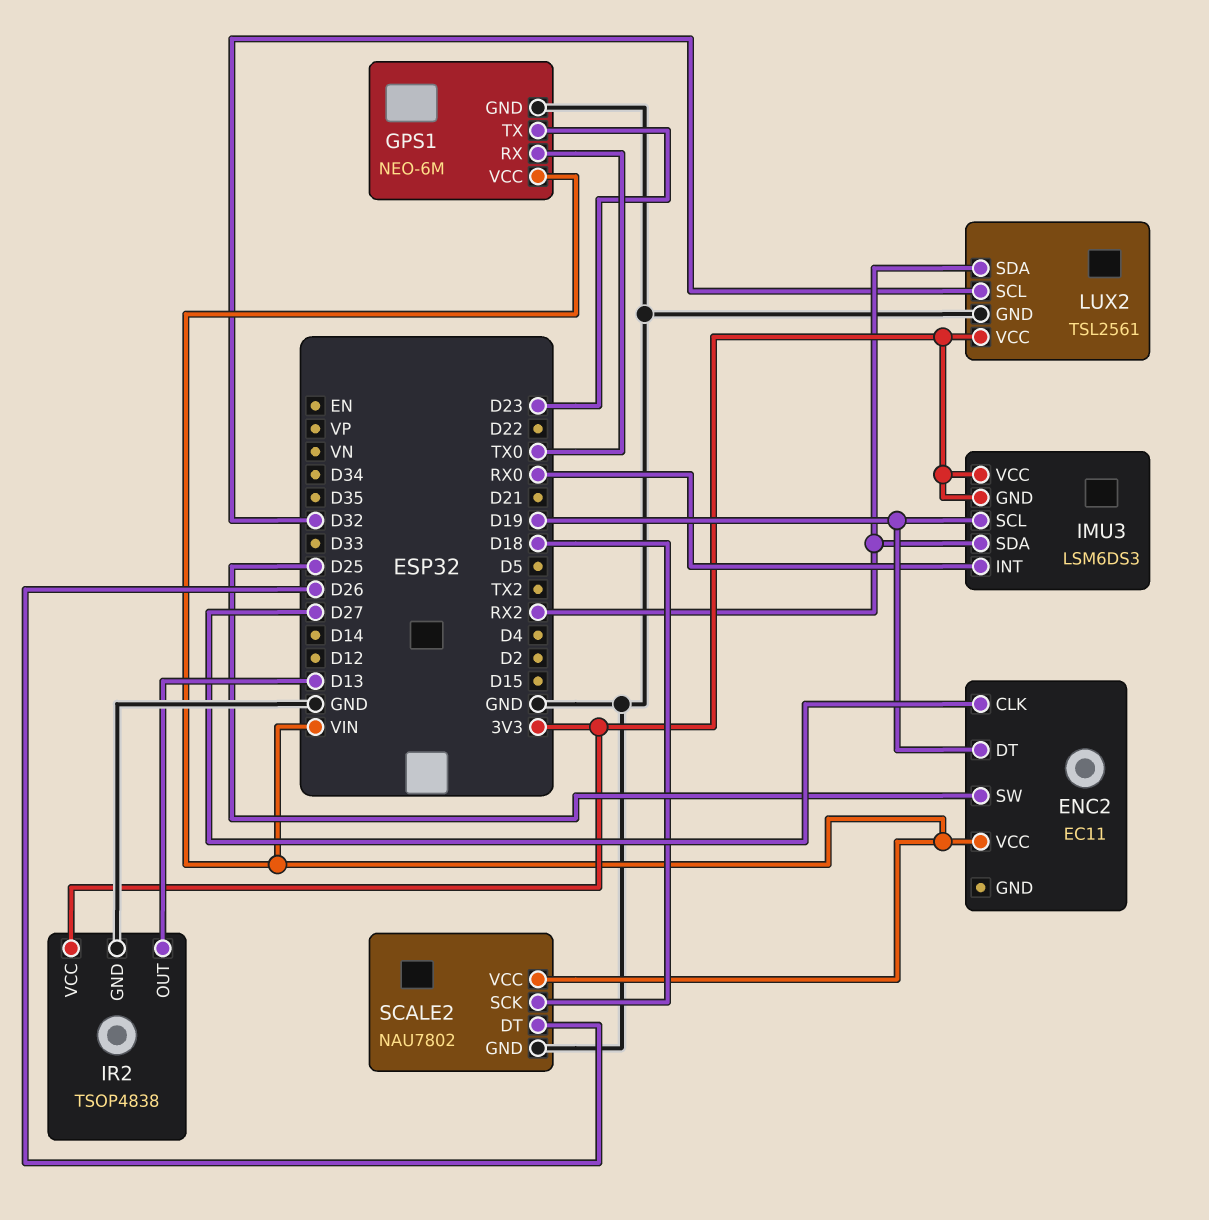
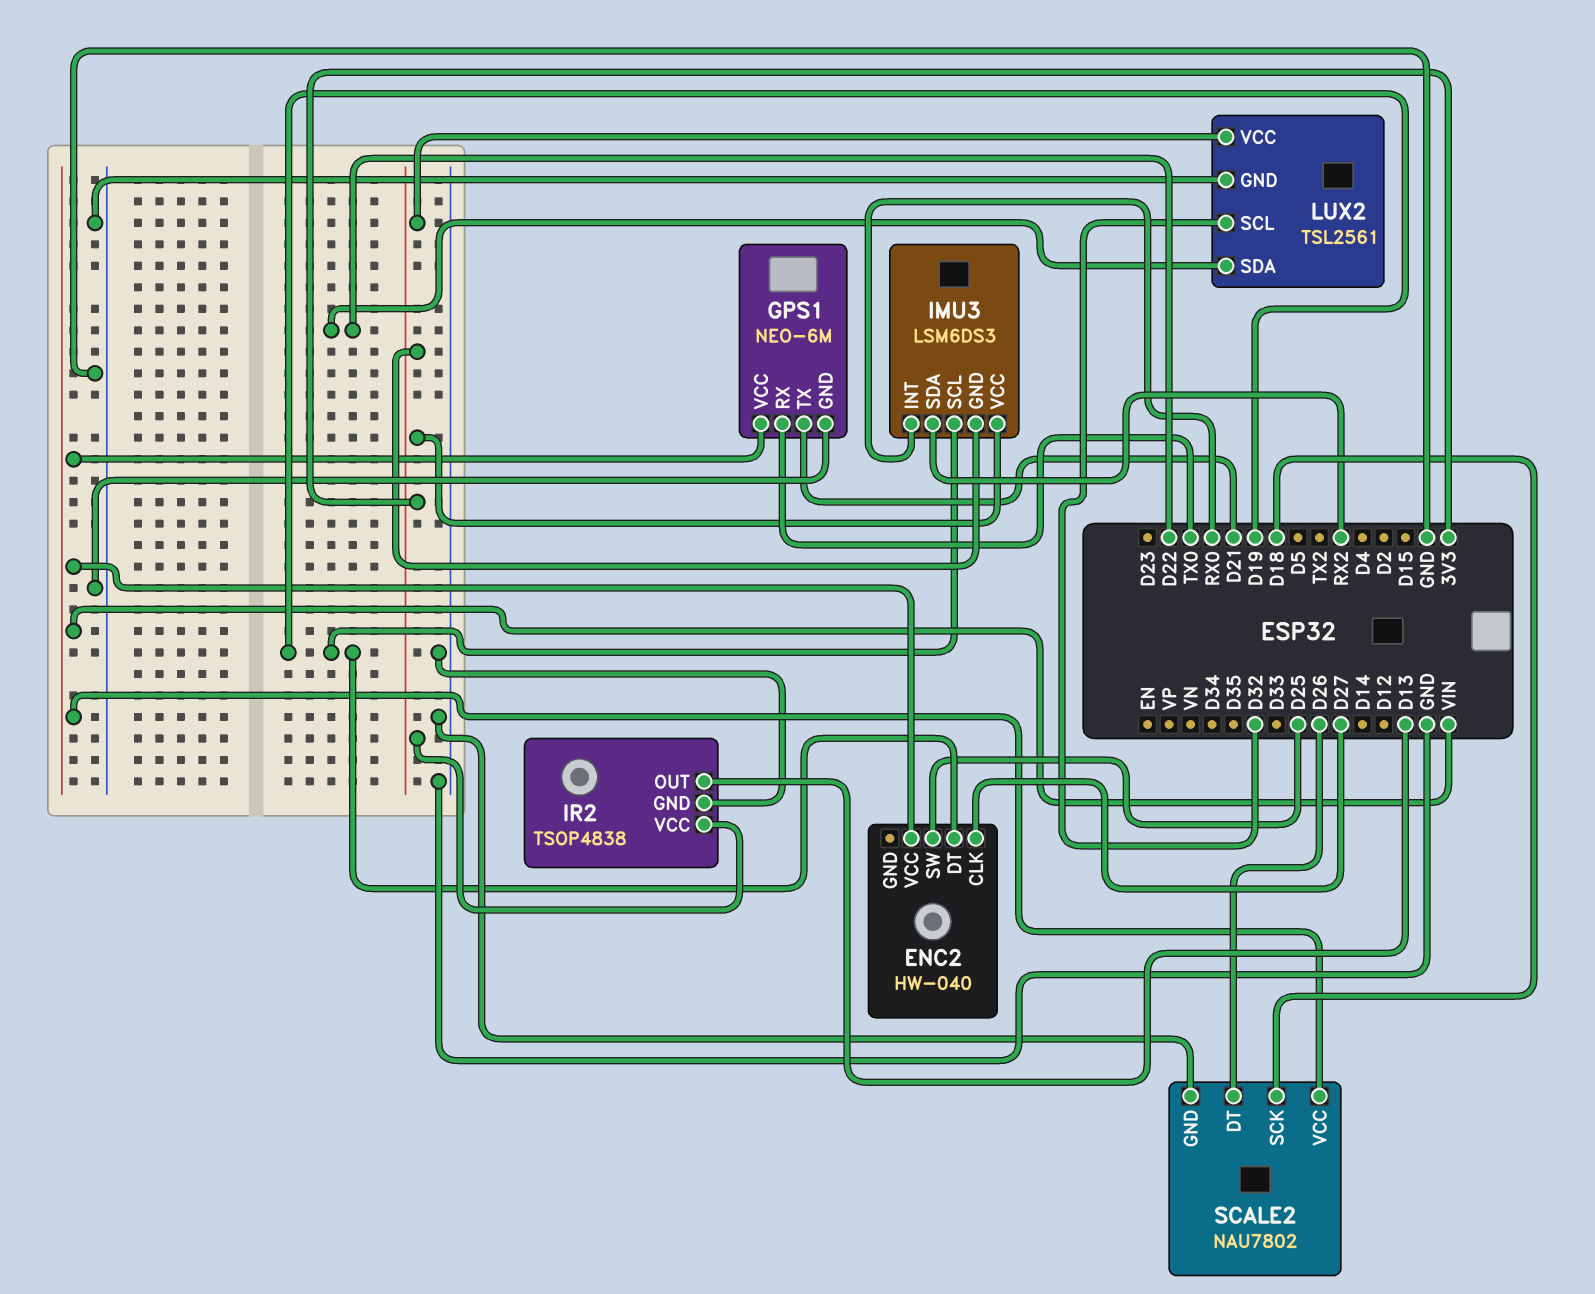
ENC2: EC11 -> HW-040
GPS1 pin TX: D23 -> D21
LUX2 pin SDA: RX2 -> D22

